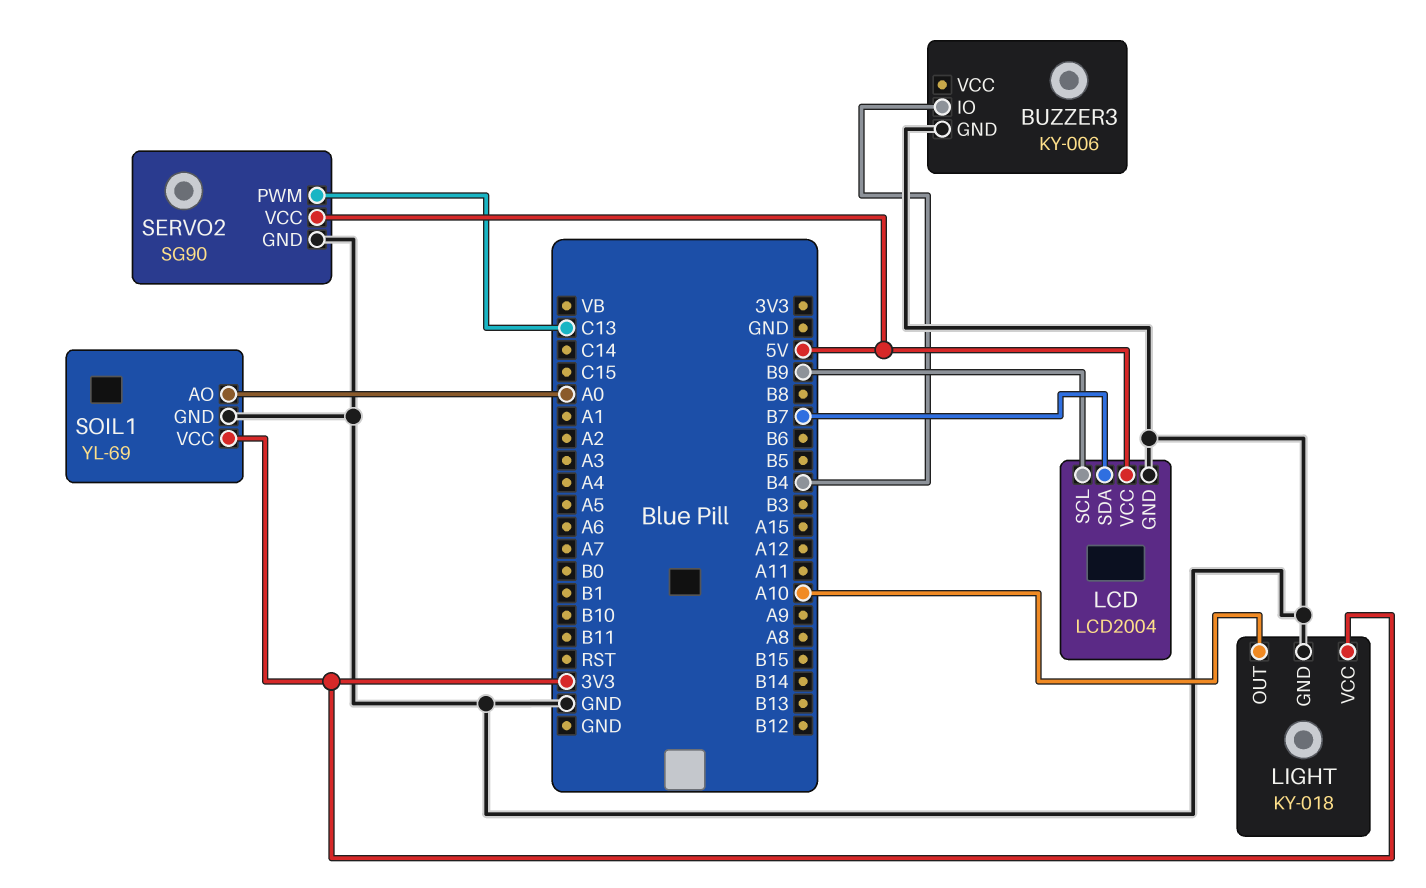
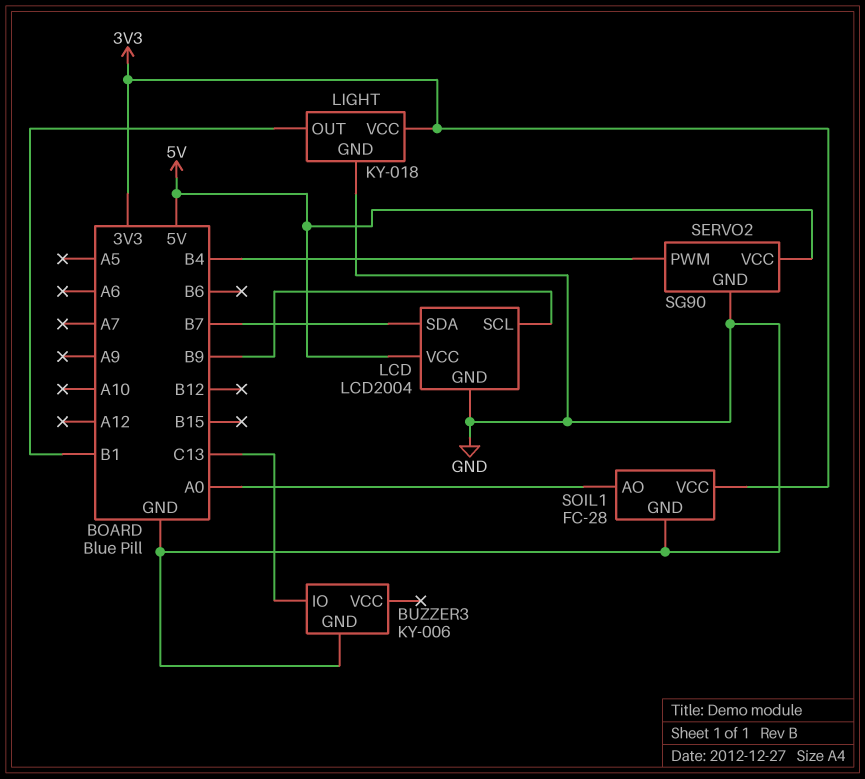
BUZZER3 pin IO: B4 -> C13
LIGHT pin OUT: A10 -> B1
SERVO2 pin PWM: C13 -> B4
SOIL1: YL-69 -> FC-28

